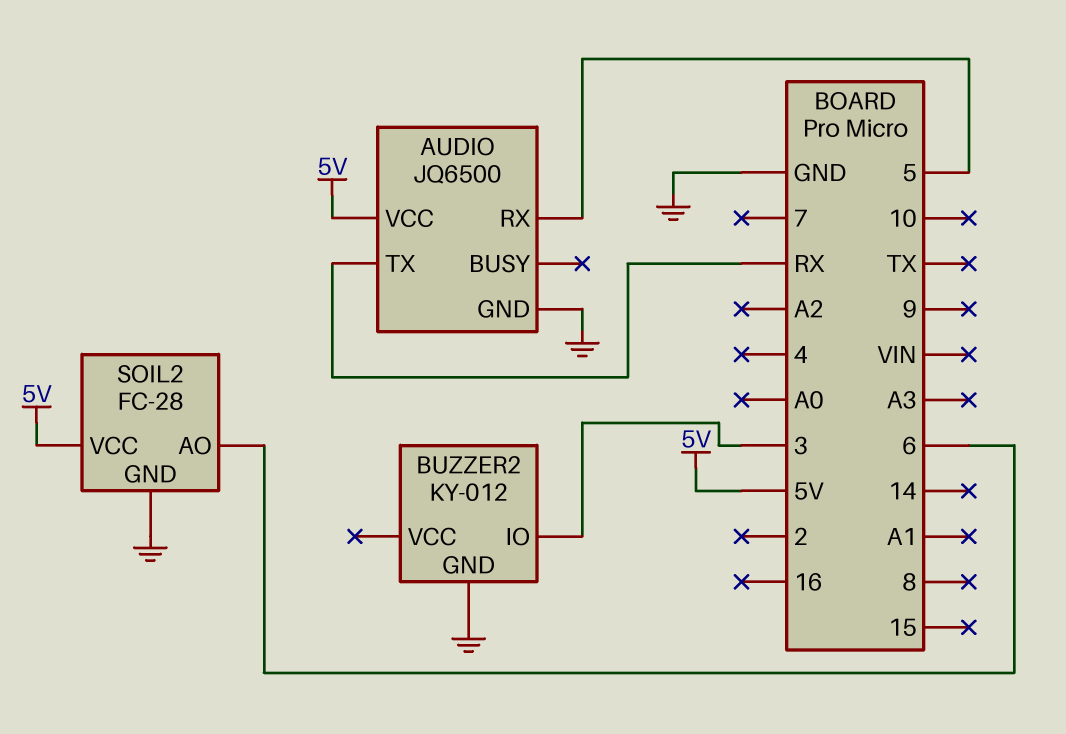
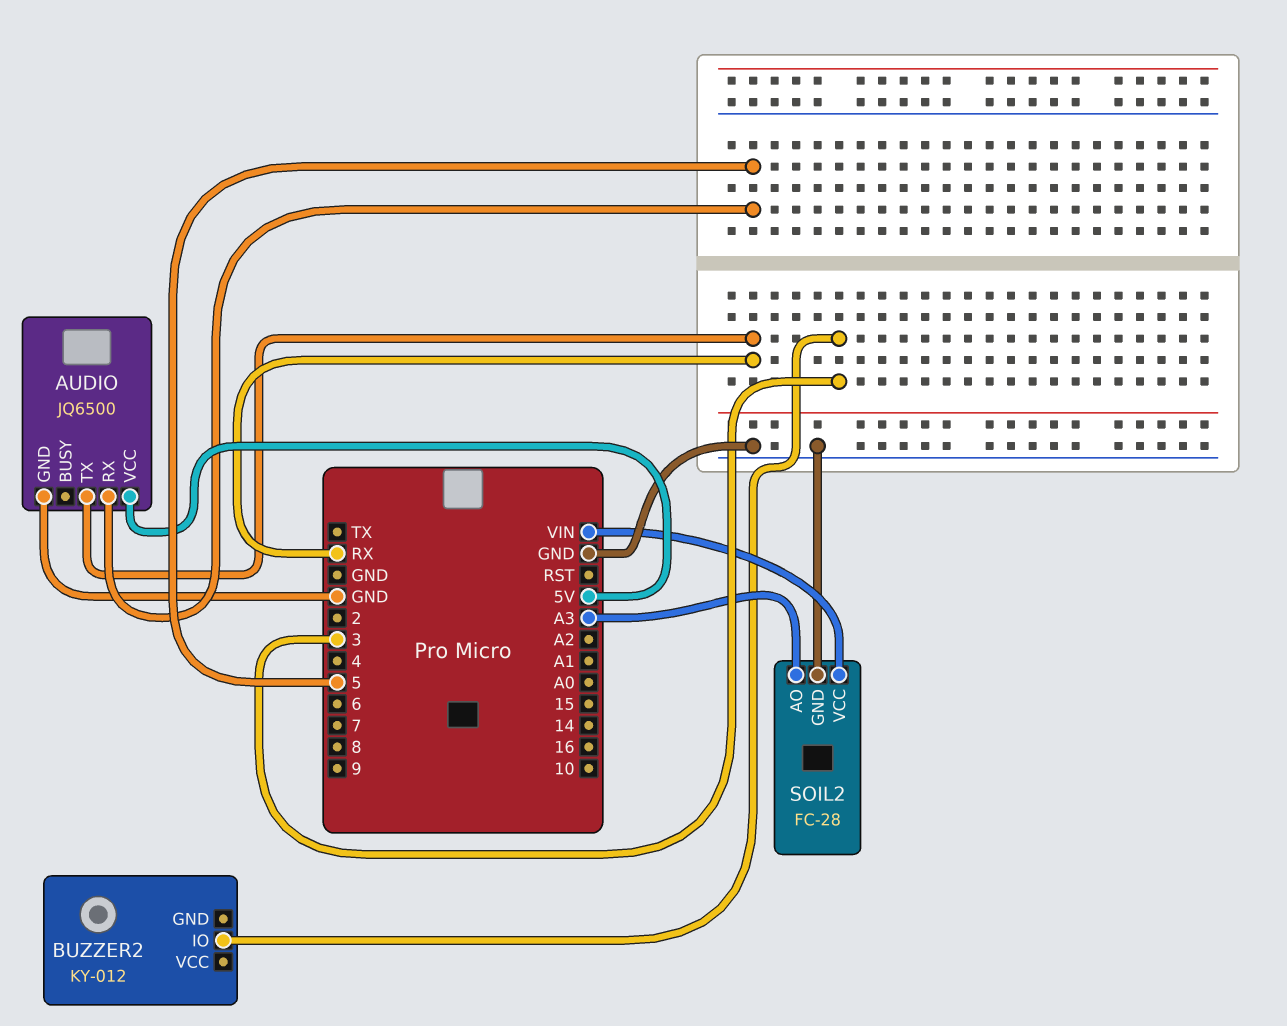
BUZZER2 pin GND: GND -> none
SOIL2 pin AO: 6 -> A3
SOIL2 pin VCC: 5V -> VIN

